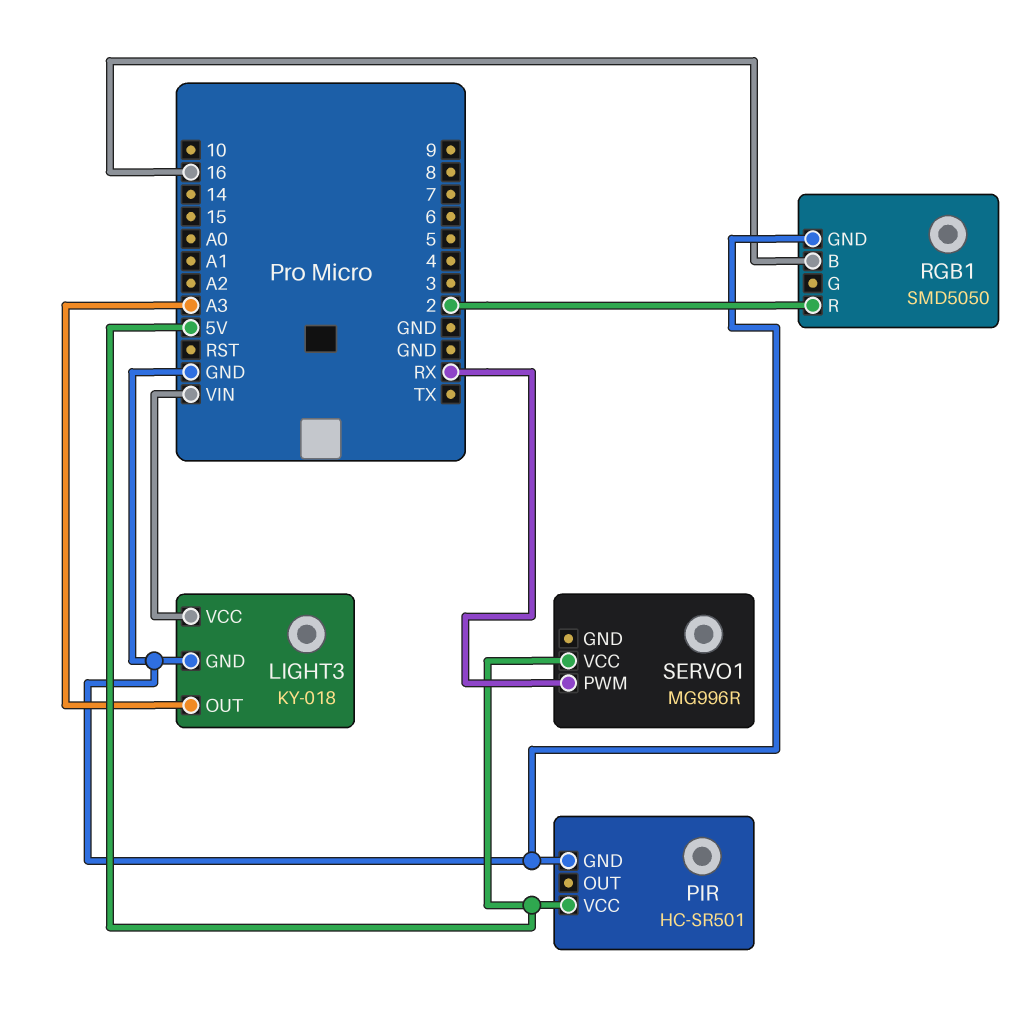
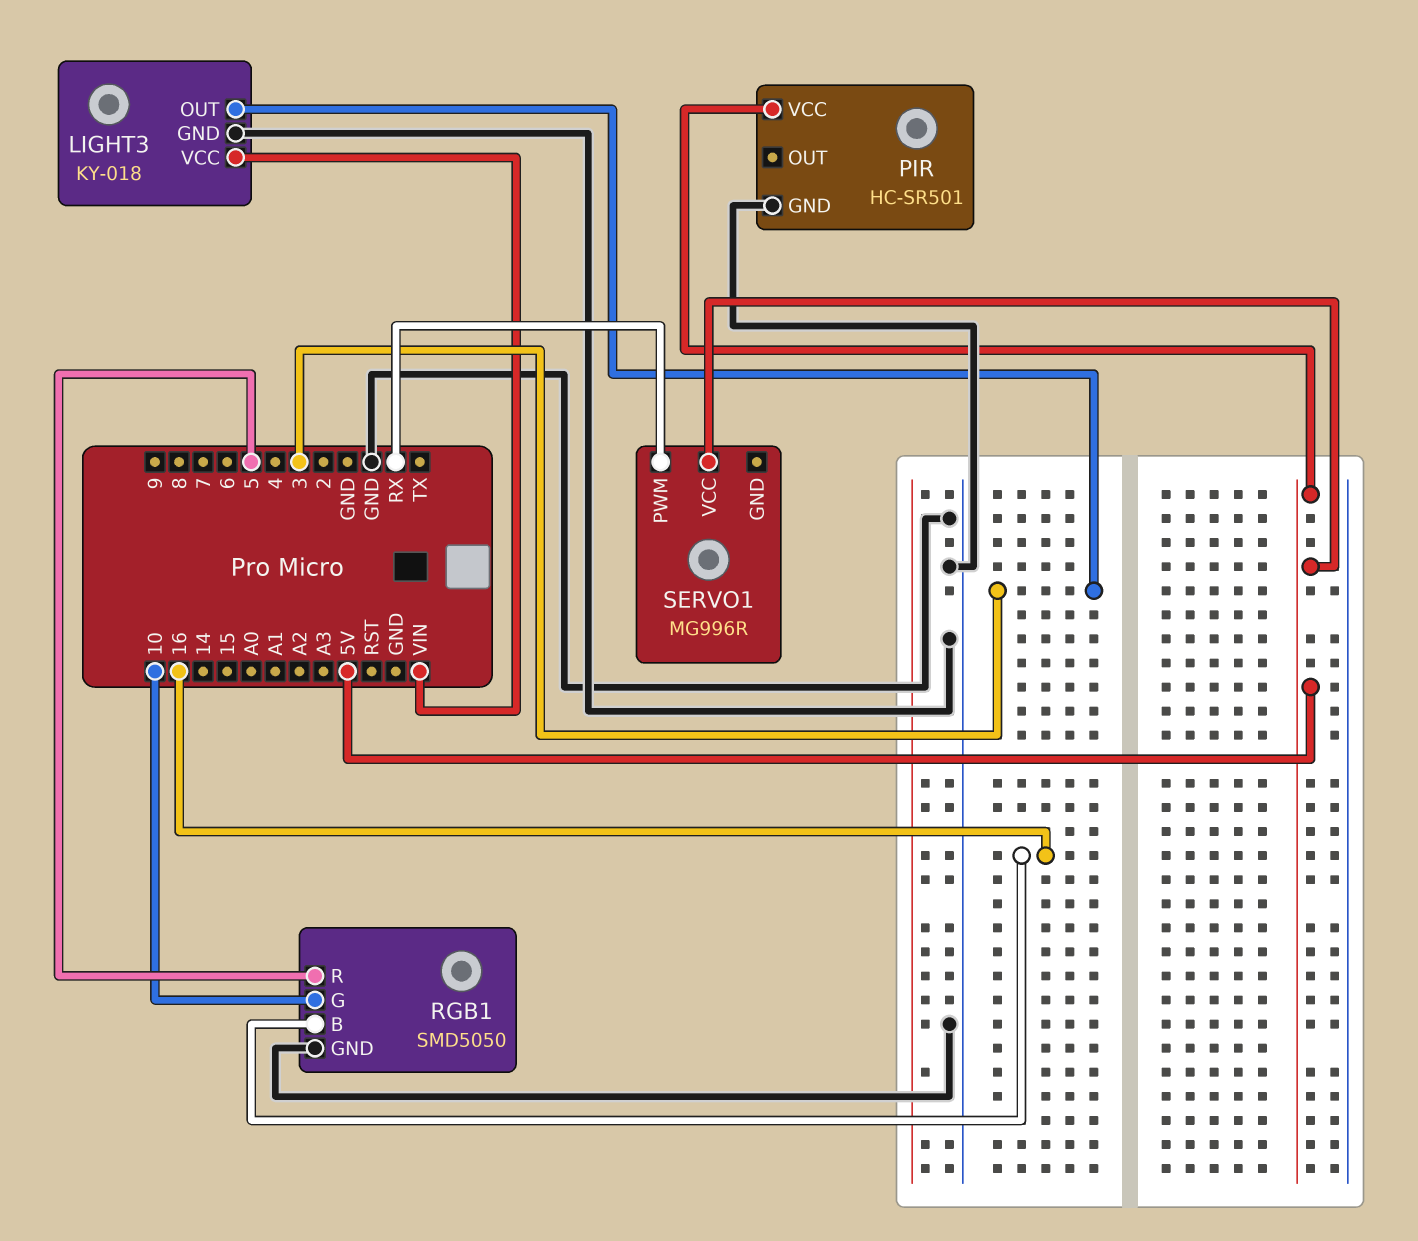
LIGHT3 pin OUT: A3 -> 3
RGB1 pin G: none -> 10
RGB1 pin R: 2 -> 5

